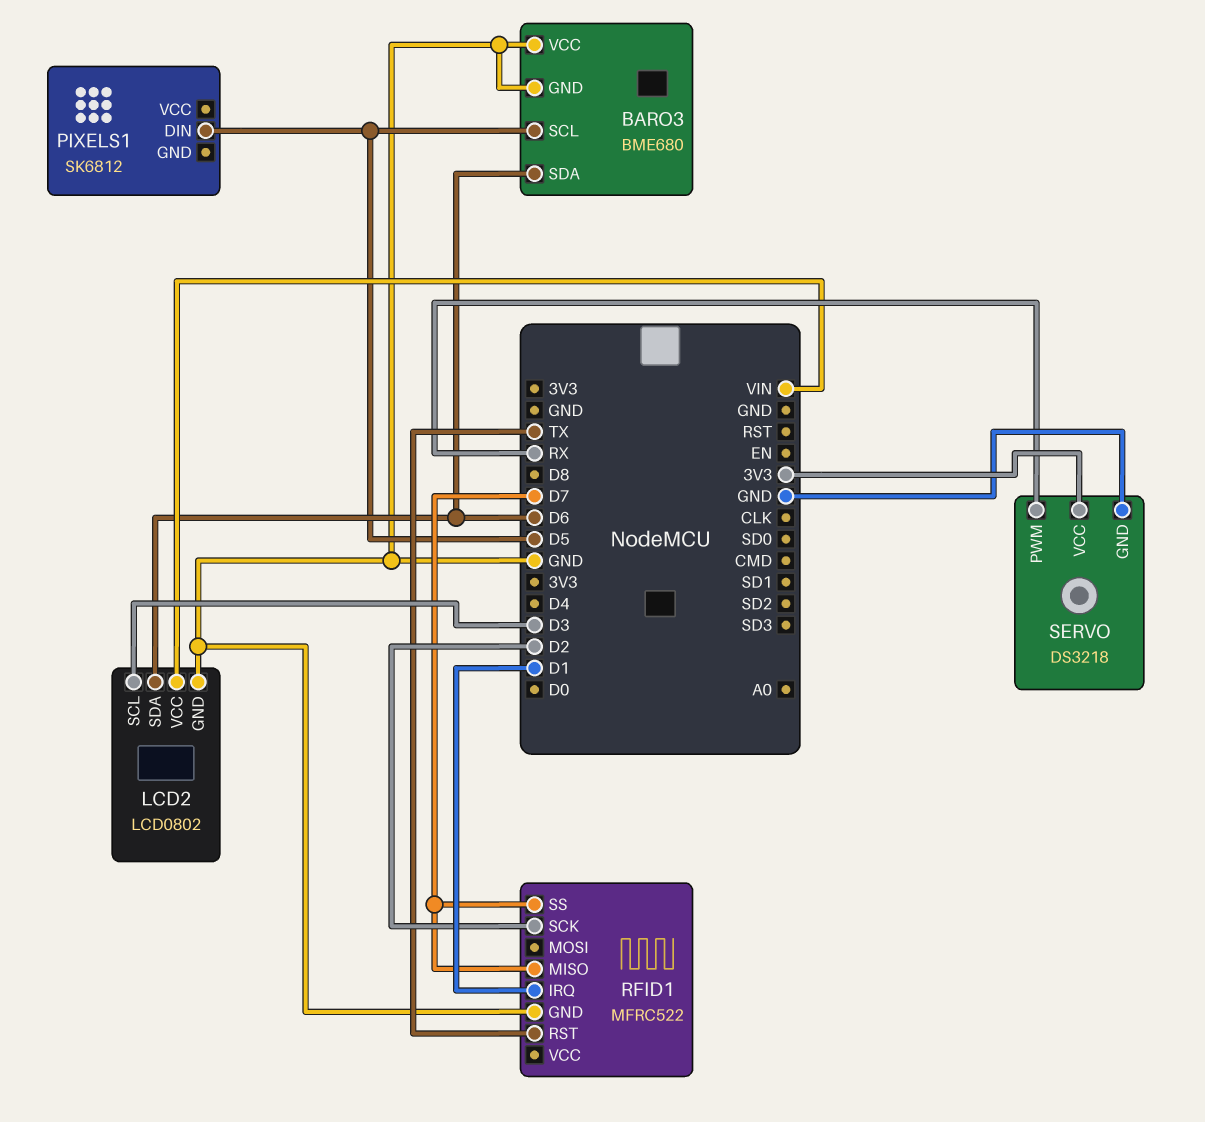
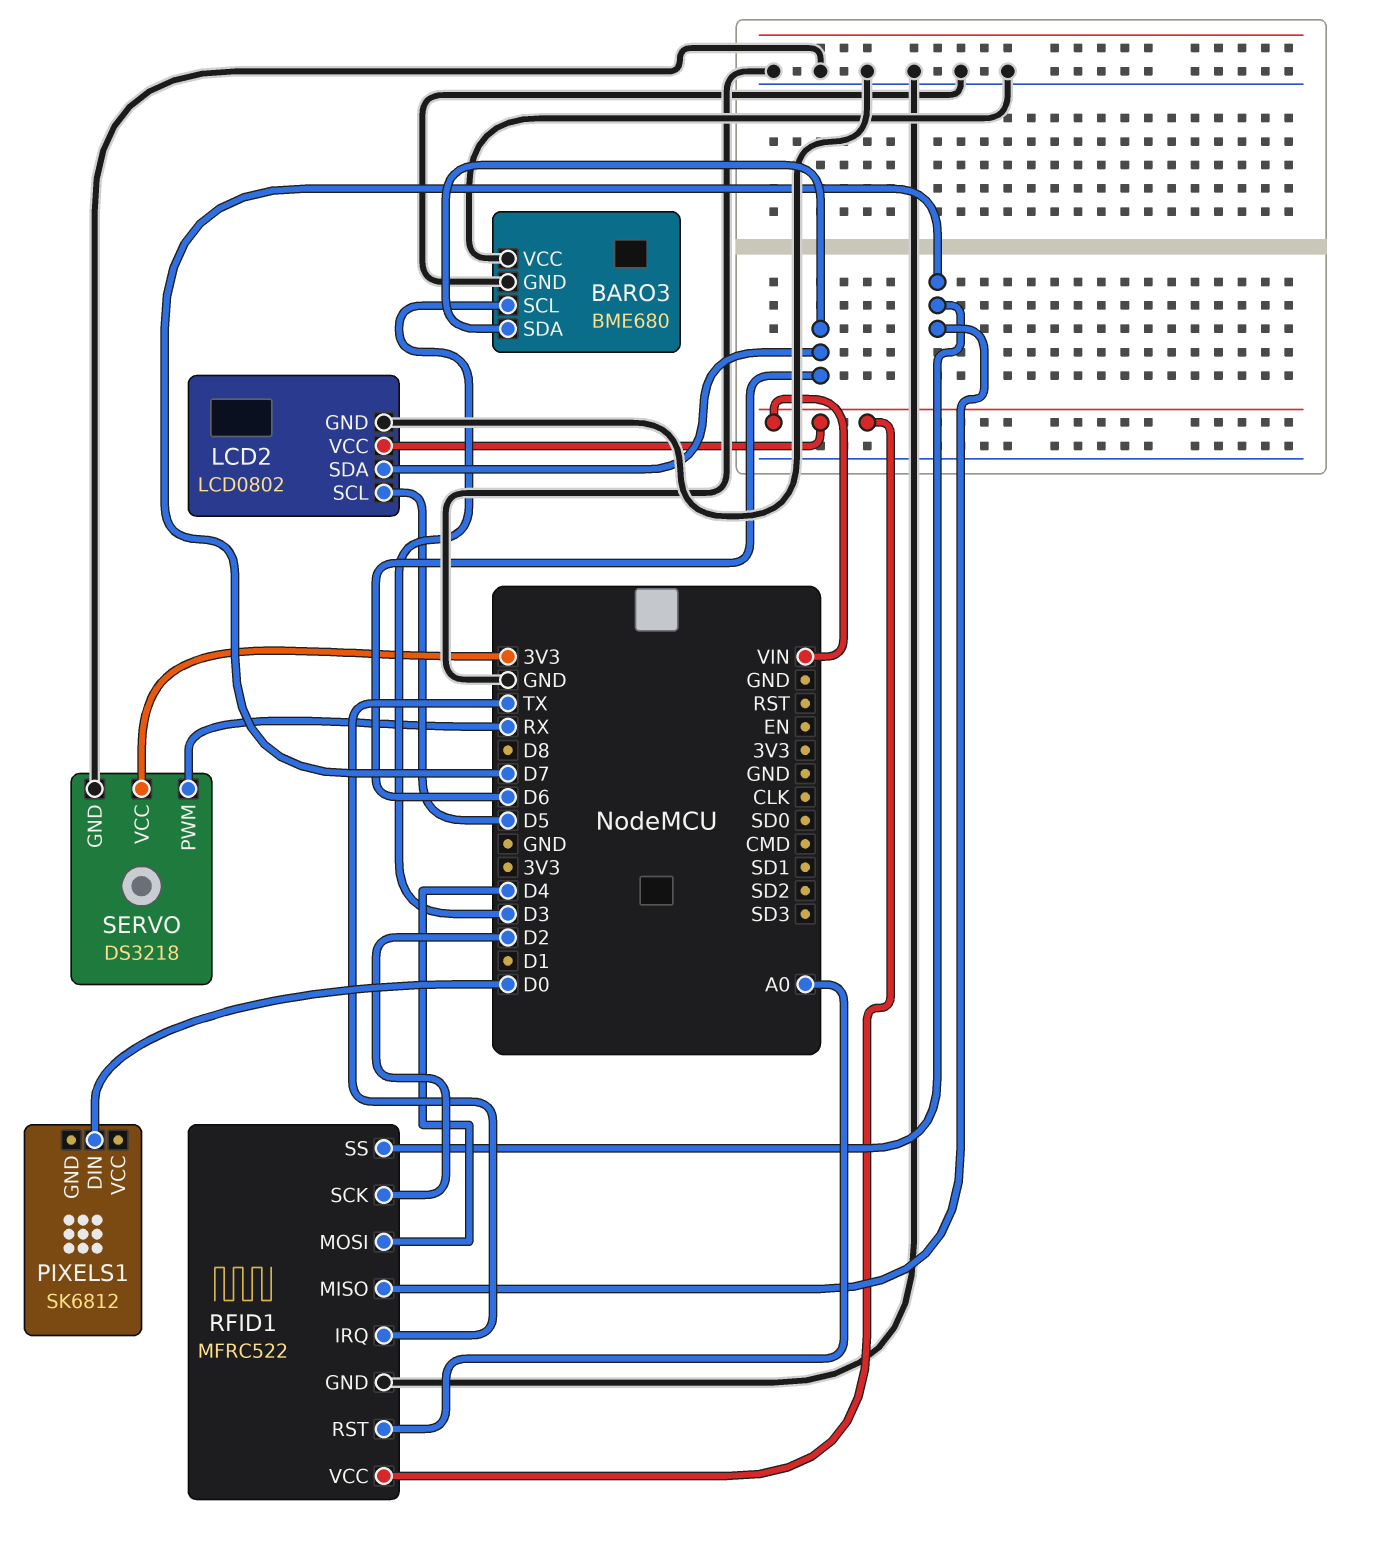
BARO3 pin SCL: D5 -> D3
LCD2 pin SCL: D3 -> D5
PIXELS1 pin DIN: D5 -> D0
RFID1 pin IRQ: D1 -> TX
RFID1 pin MOSI: none -> D4
RFID1 pin RST: TX -> A0
RFID1 pin VCC: none -> VIN

